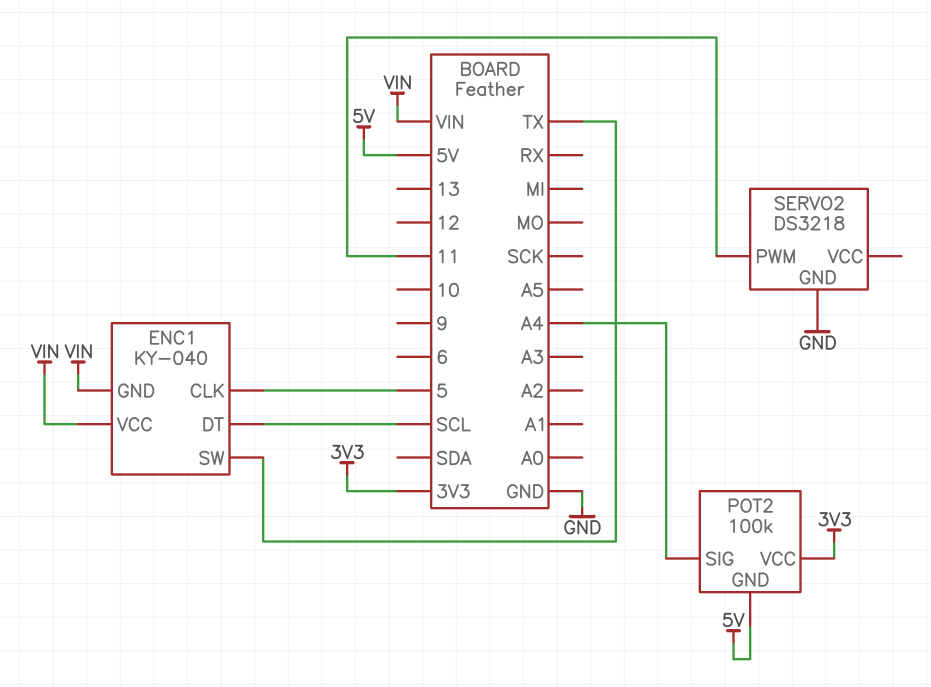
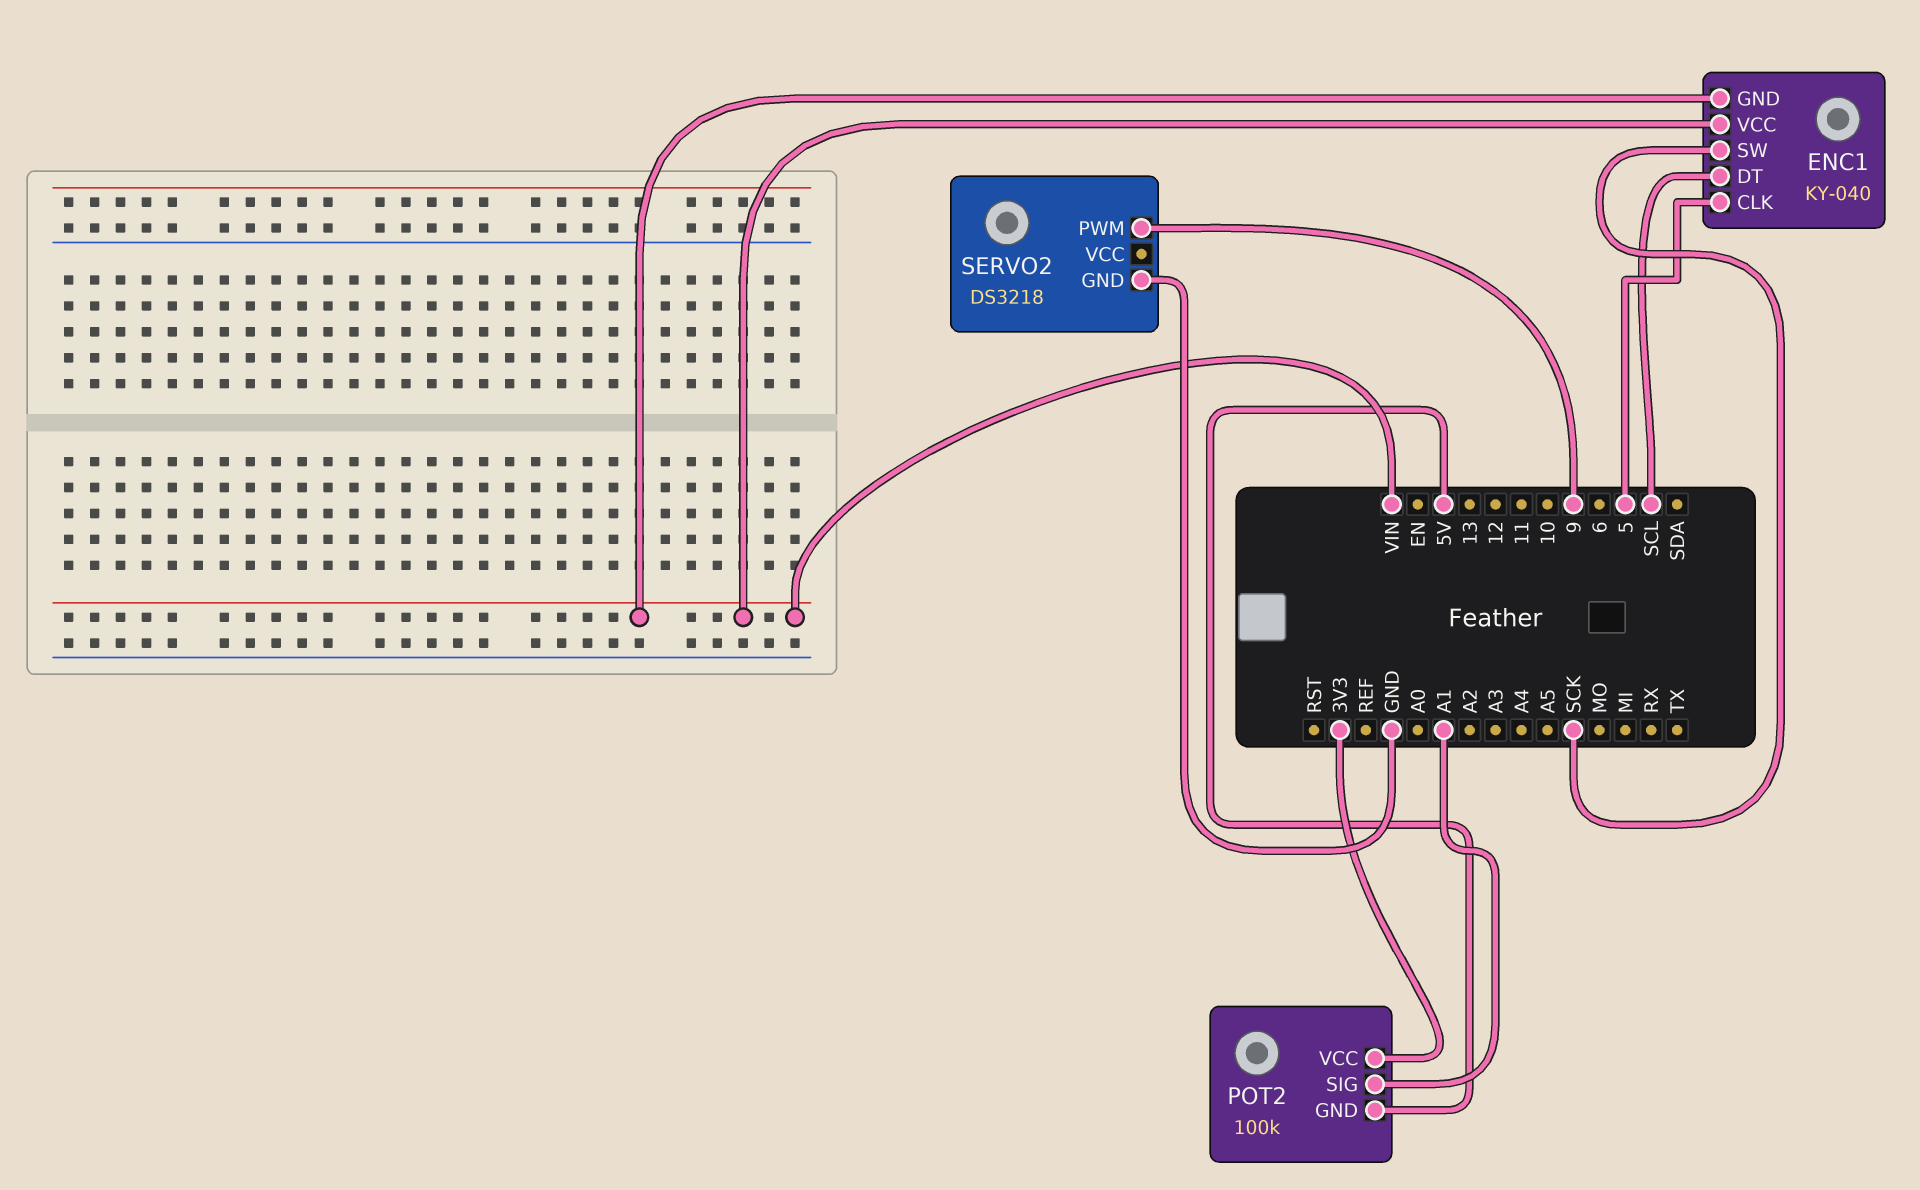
ENC1 pin SW: TX -> SCK
POT2 pin SIG: A4 -> A1
SERVO2 pin PWM: 11 -> 9

